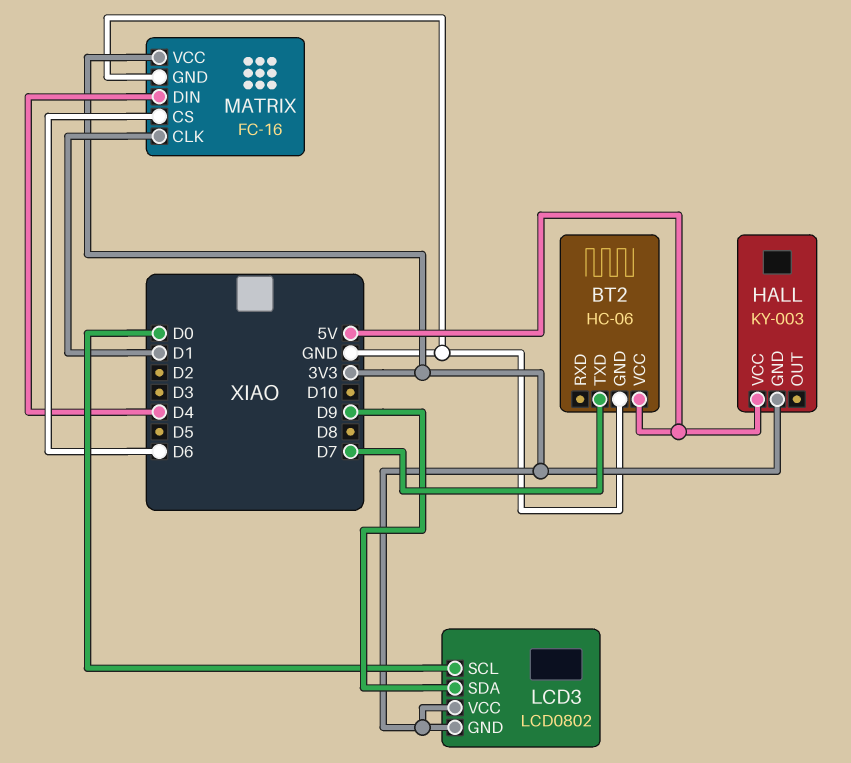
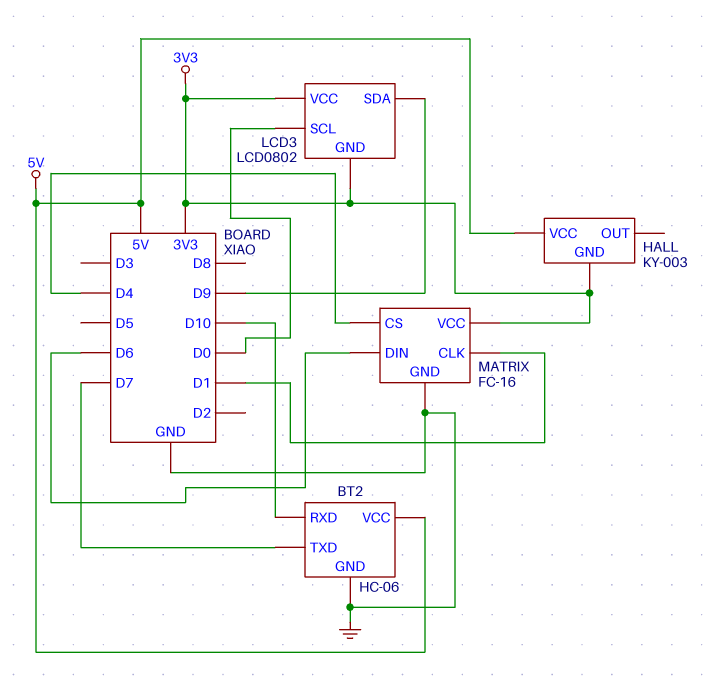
BT2 pin RXD: none -> D10
MATRIX pin CS: D6 -> D4
MATRIX pin DIN: D4 -> D6

